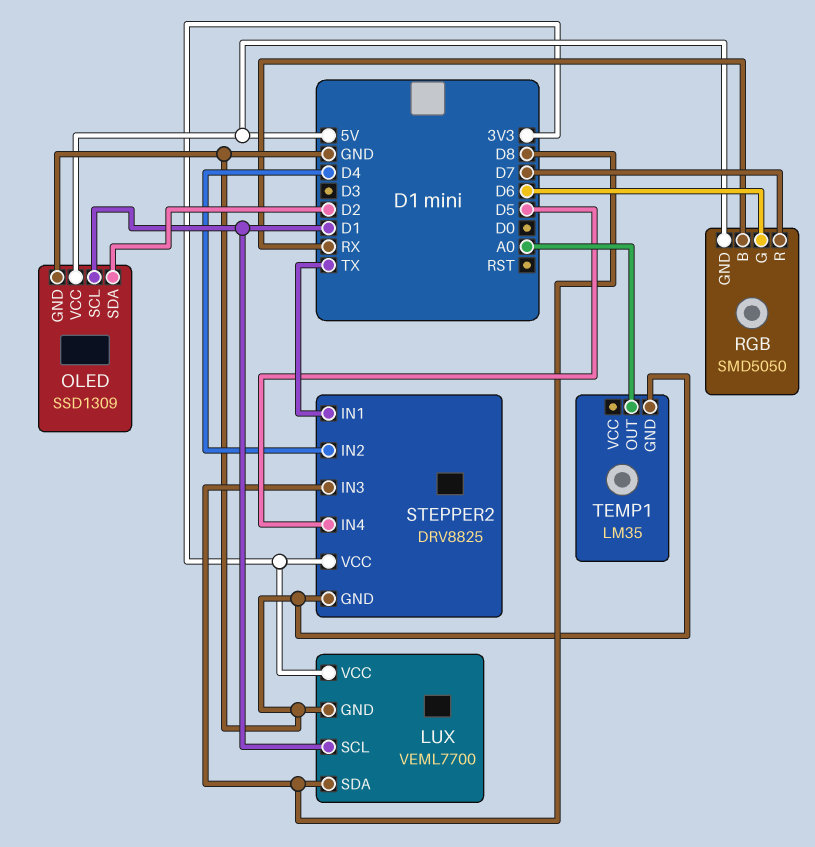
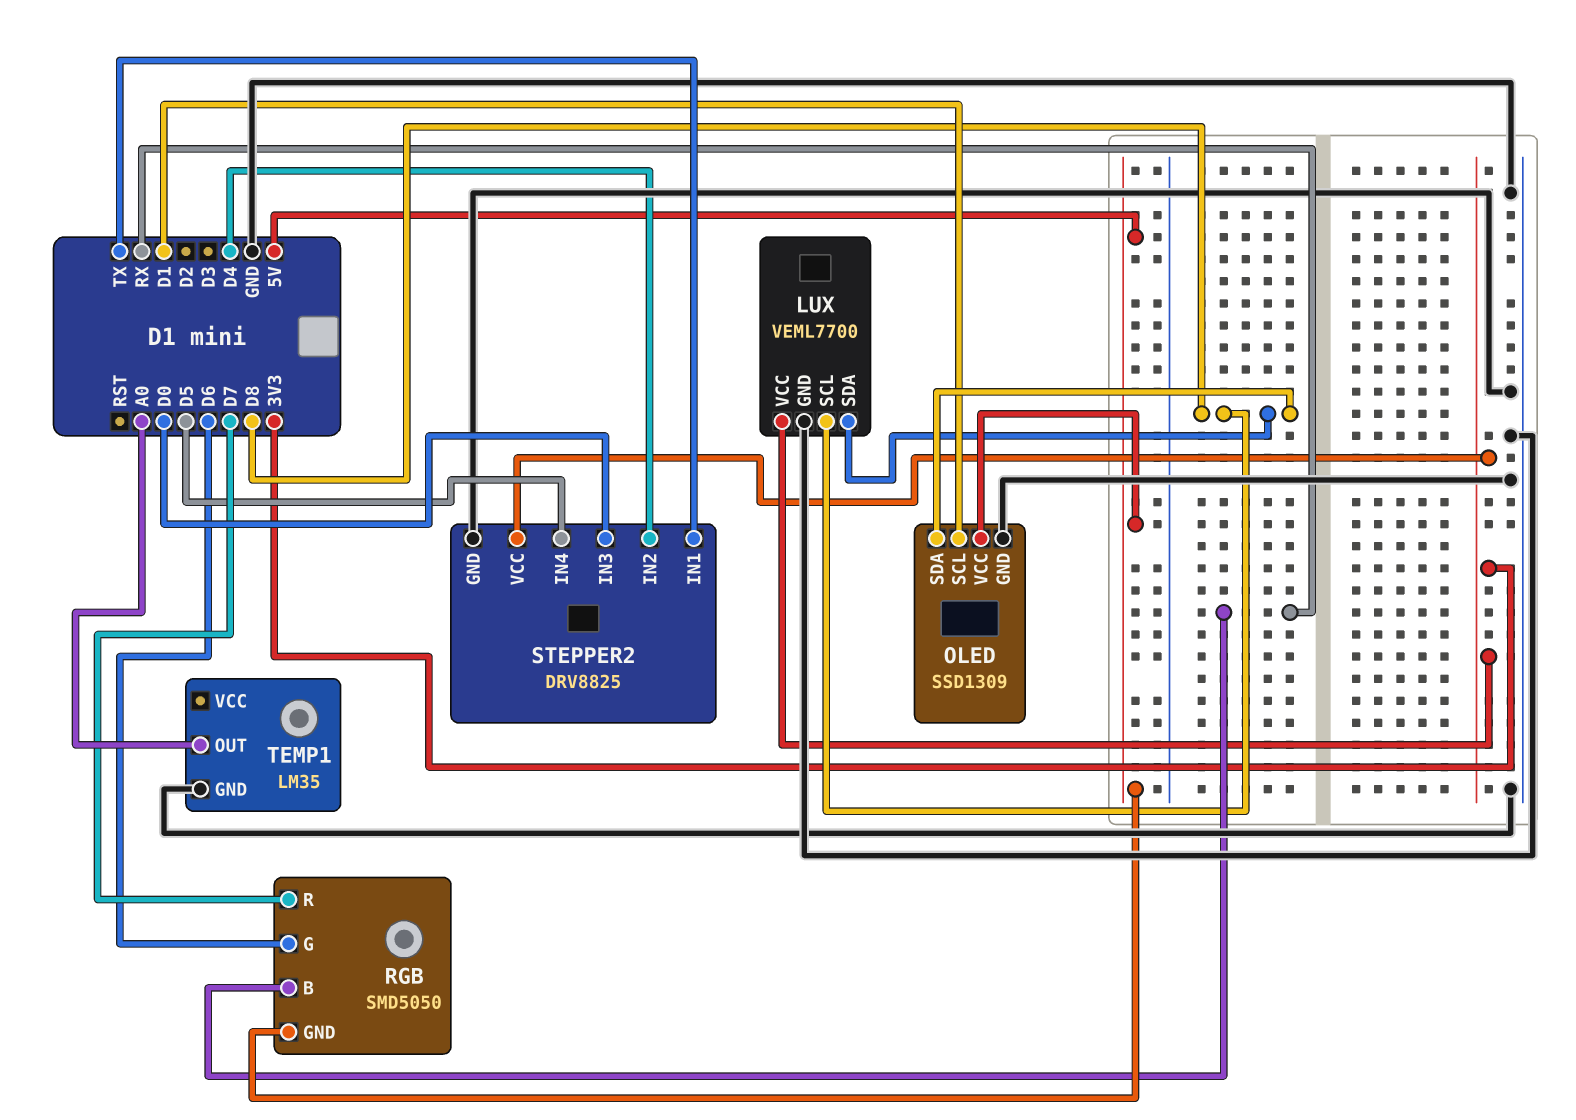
LUX pin SCL: D1 -> D8
OLED pin SDA: D2 -> D8
STEPPER2 pin IN3: D8 -> D0

